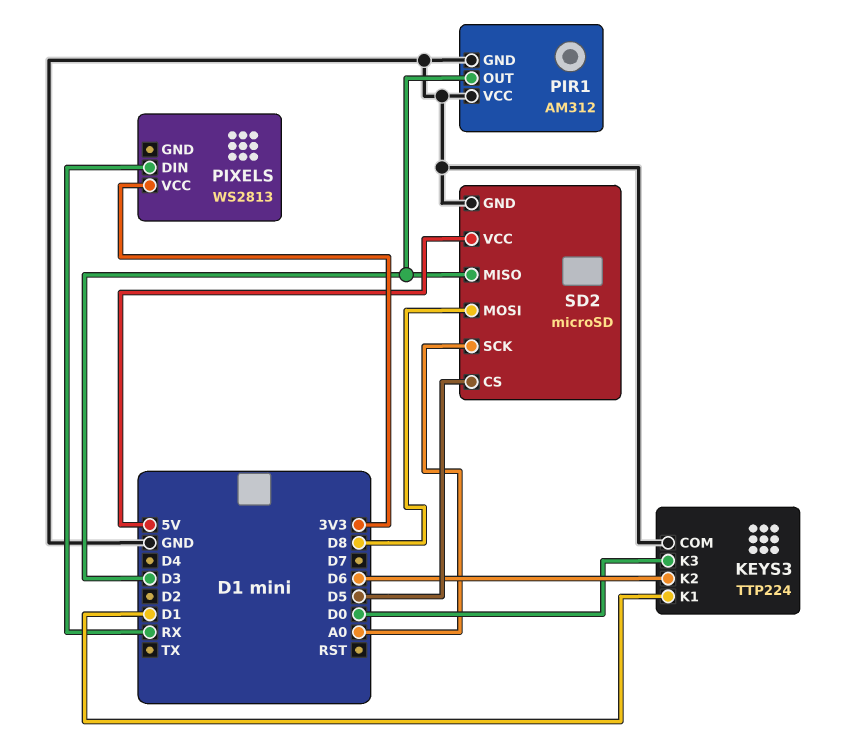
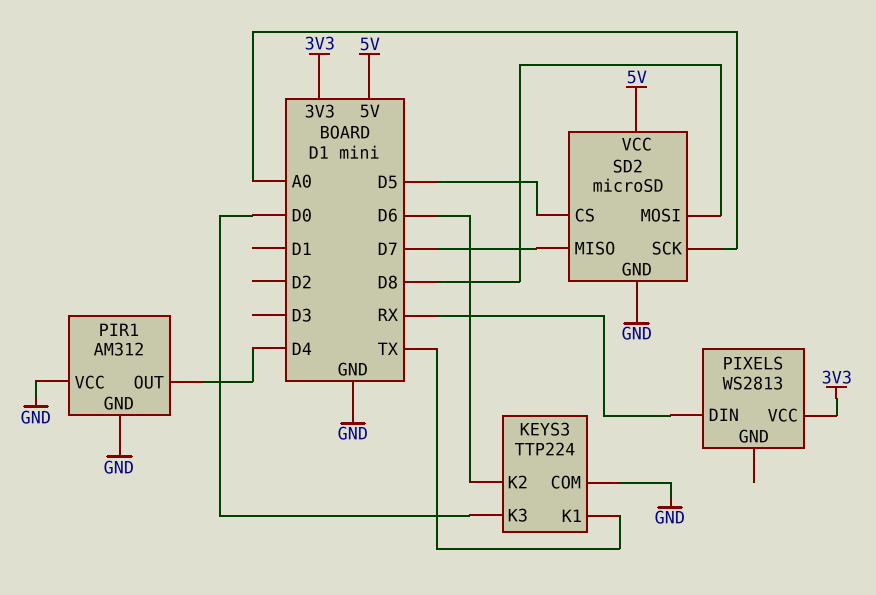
KEYS3 pin K1: D1 -> TX
PIR1 pin OUT: D3 -> D4
SD2 pin MISO: D3 -> D7

